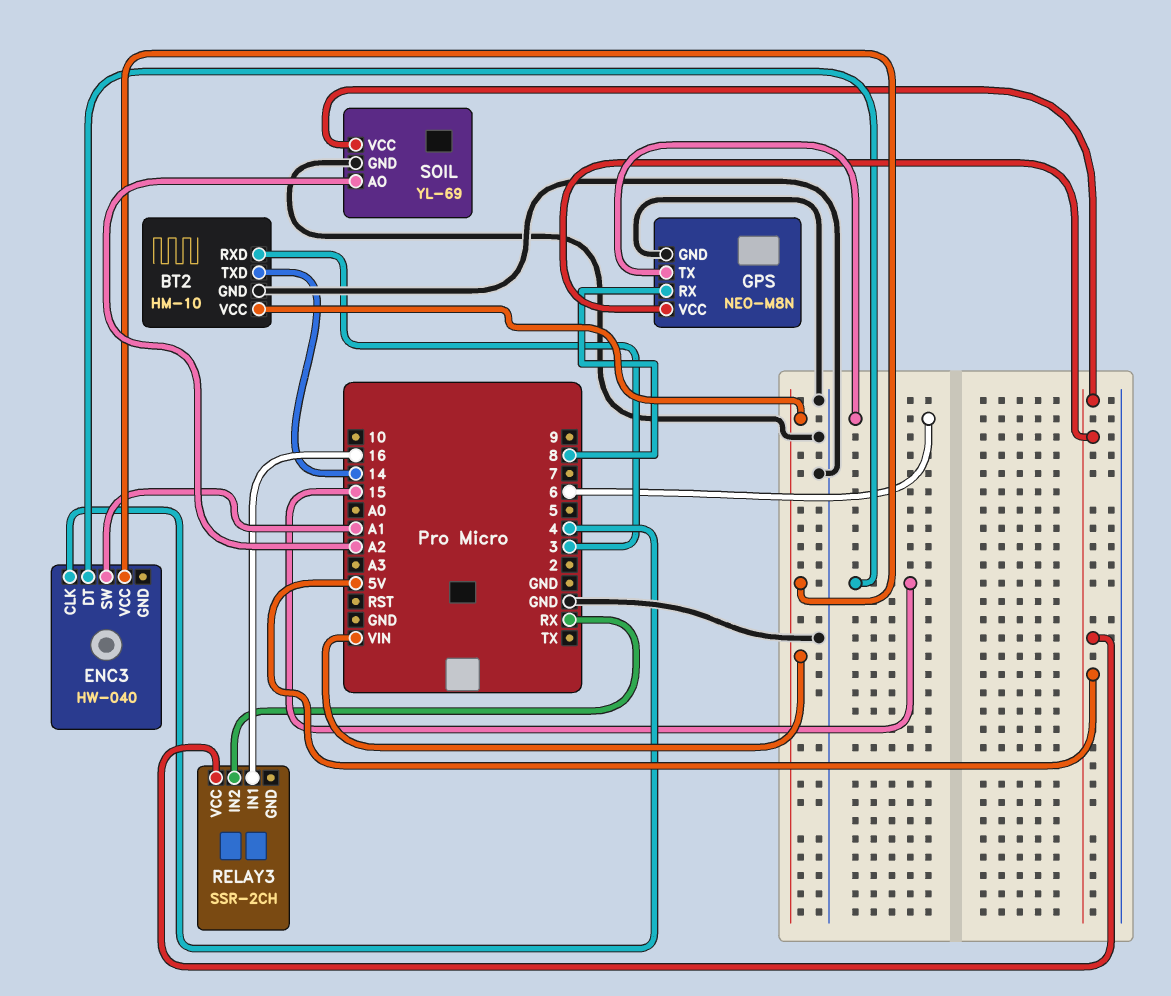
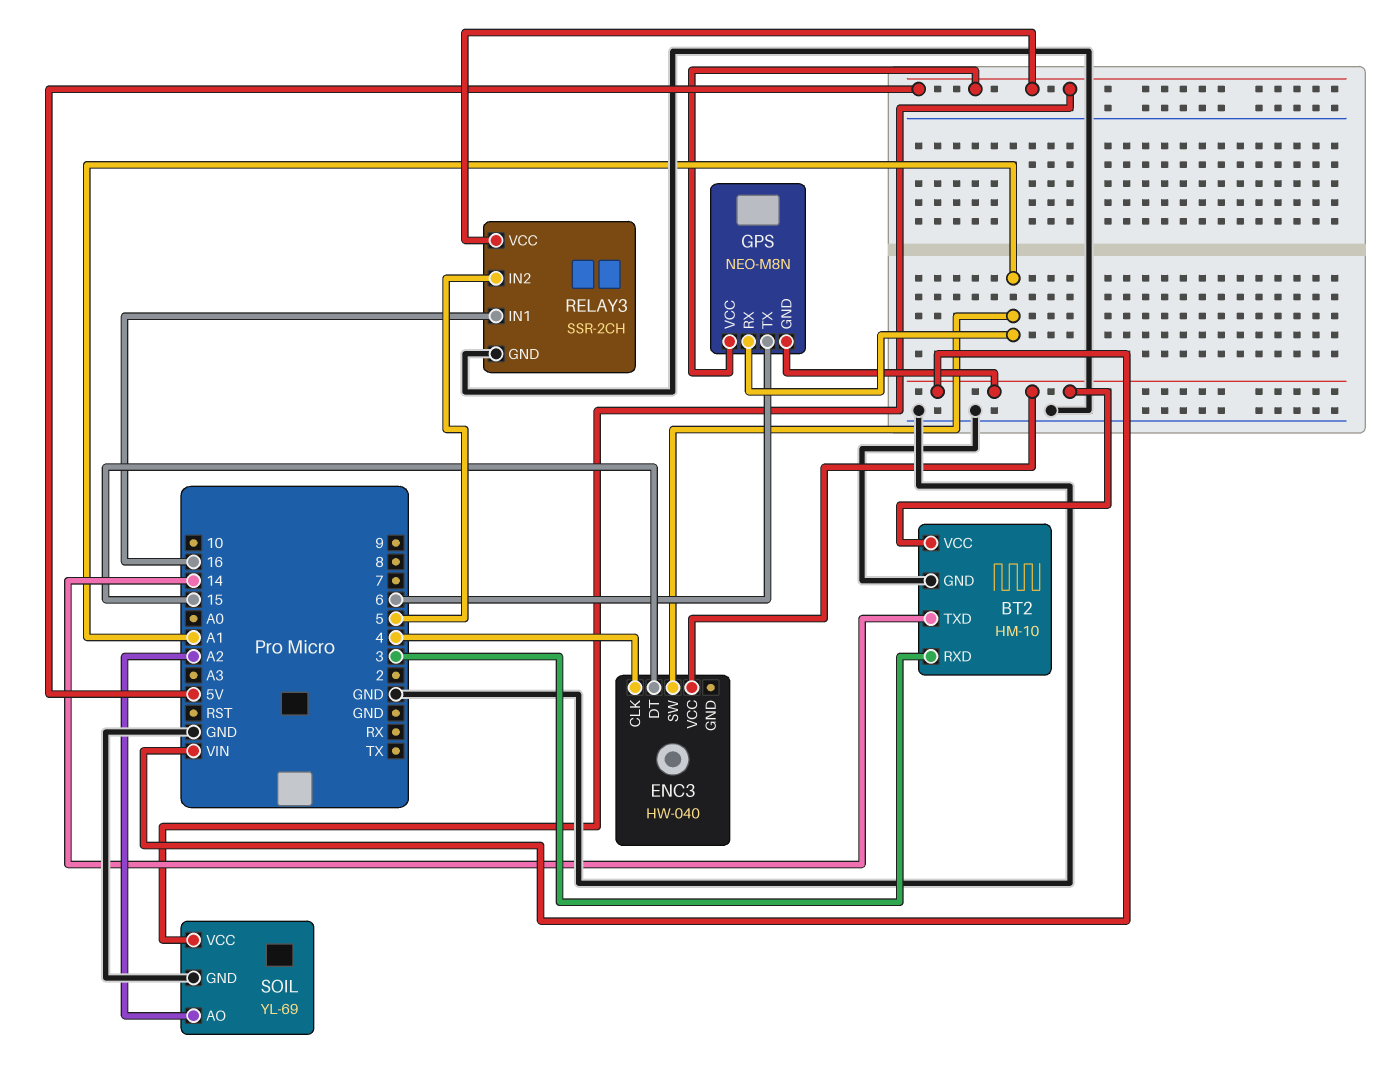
GPS pin GND: GND -> VIN
GPS pin RX: 8 -> A1
RELAY3 pin GND: none -> GND
RELAY3 pin IN2: RX -> 5

